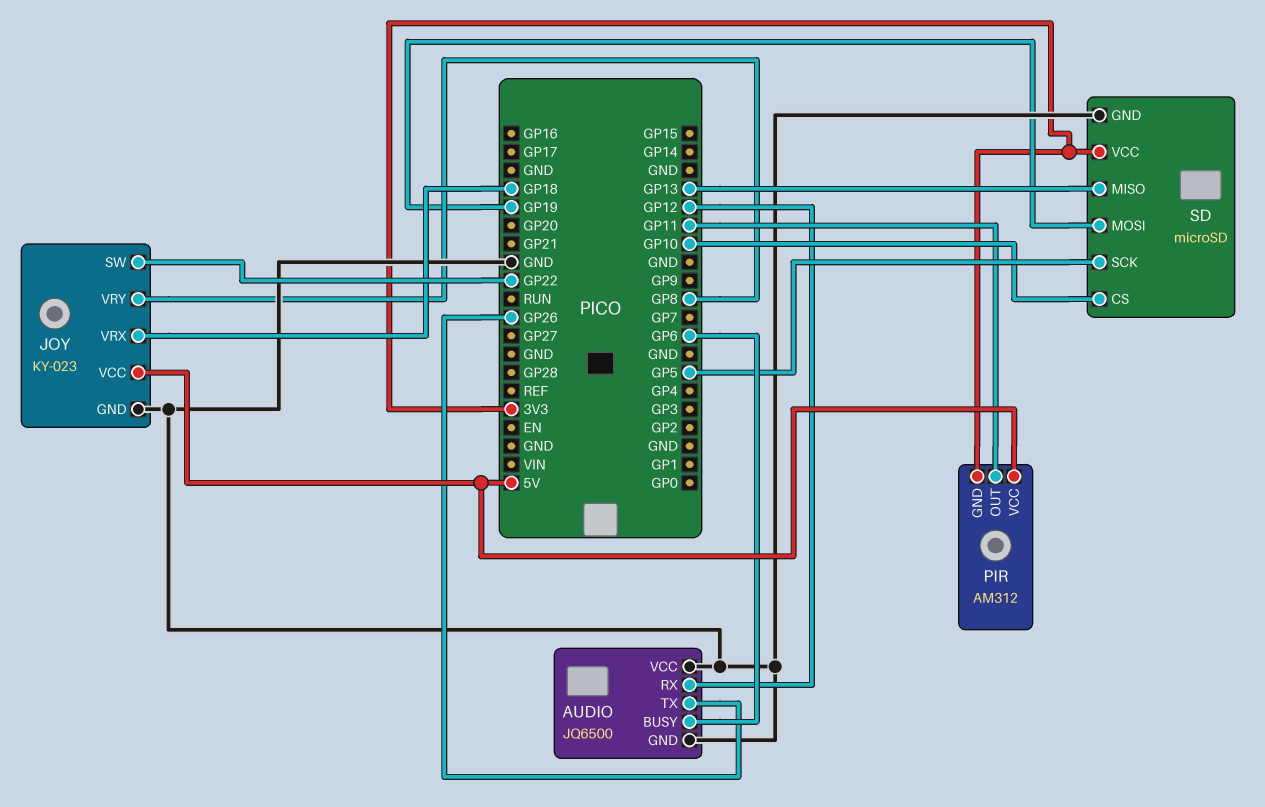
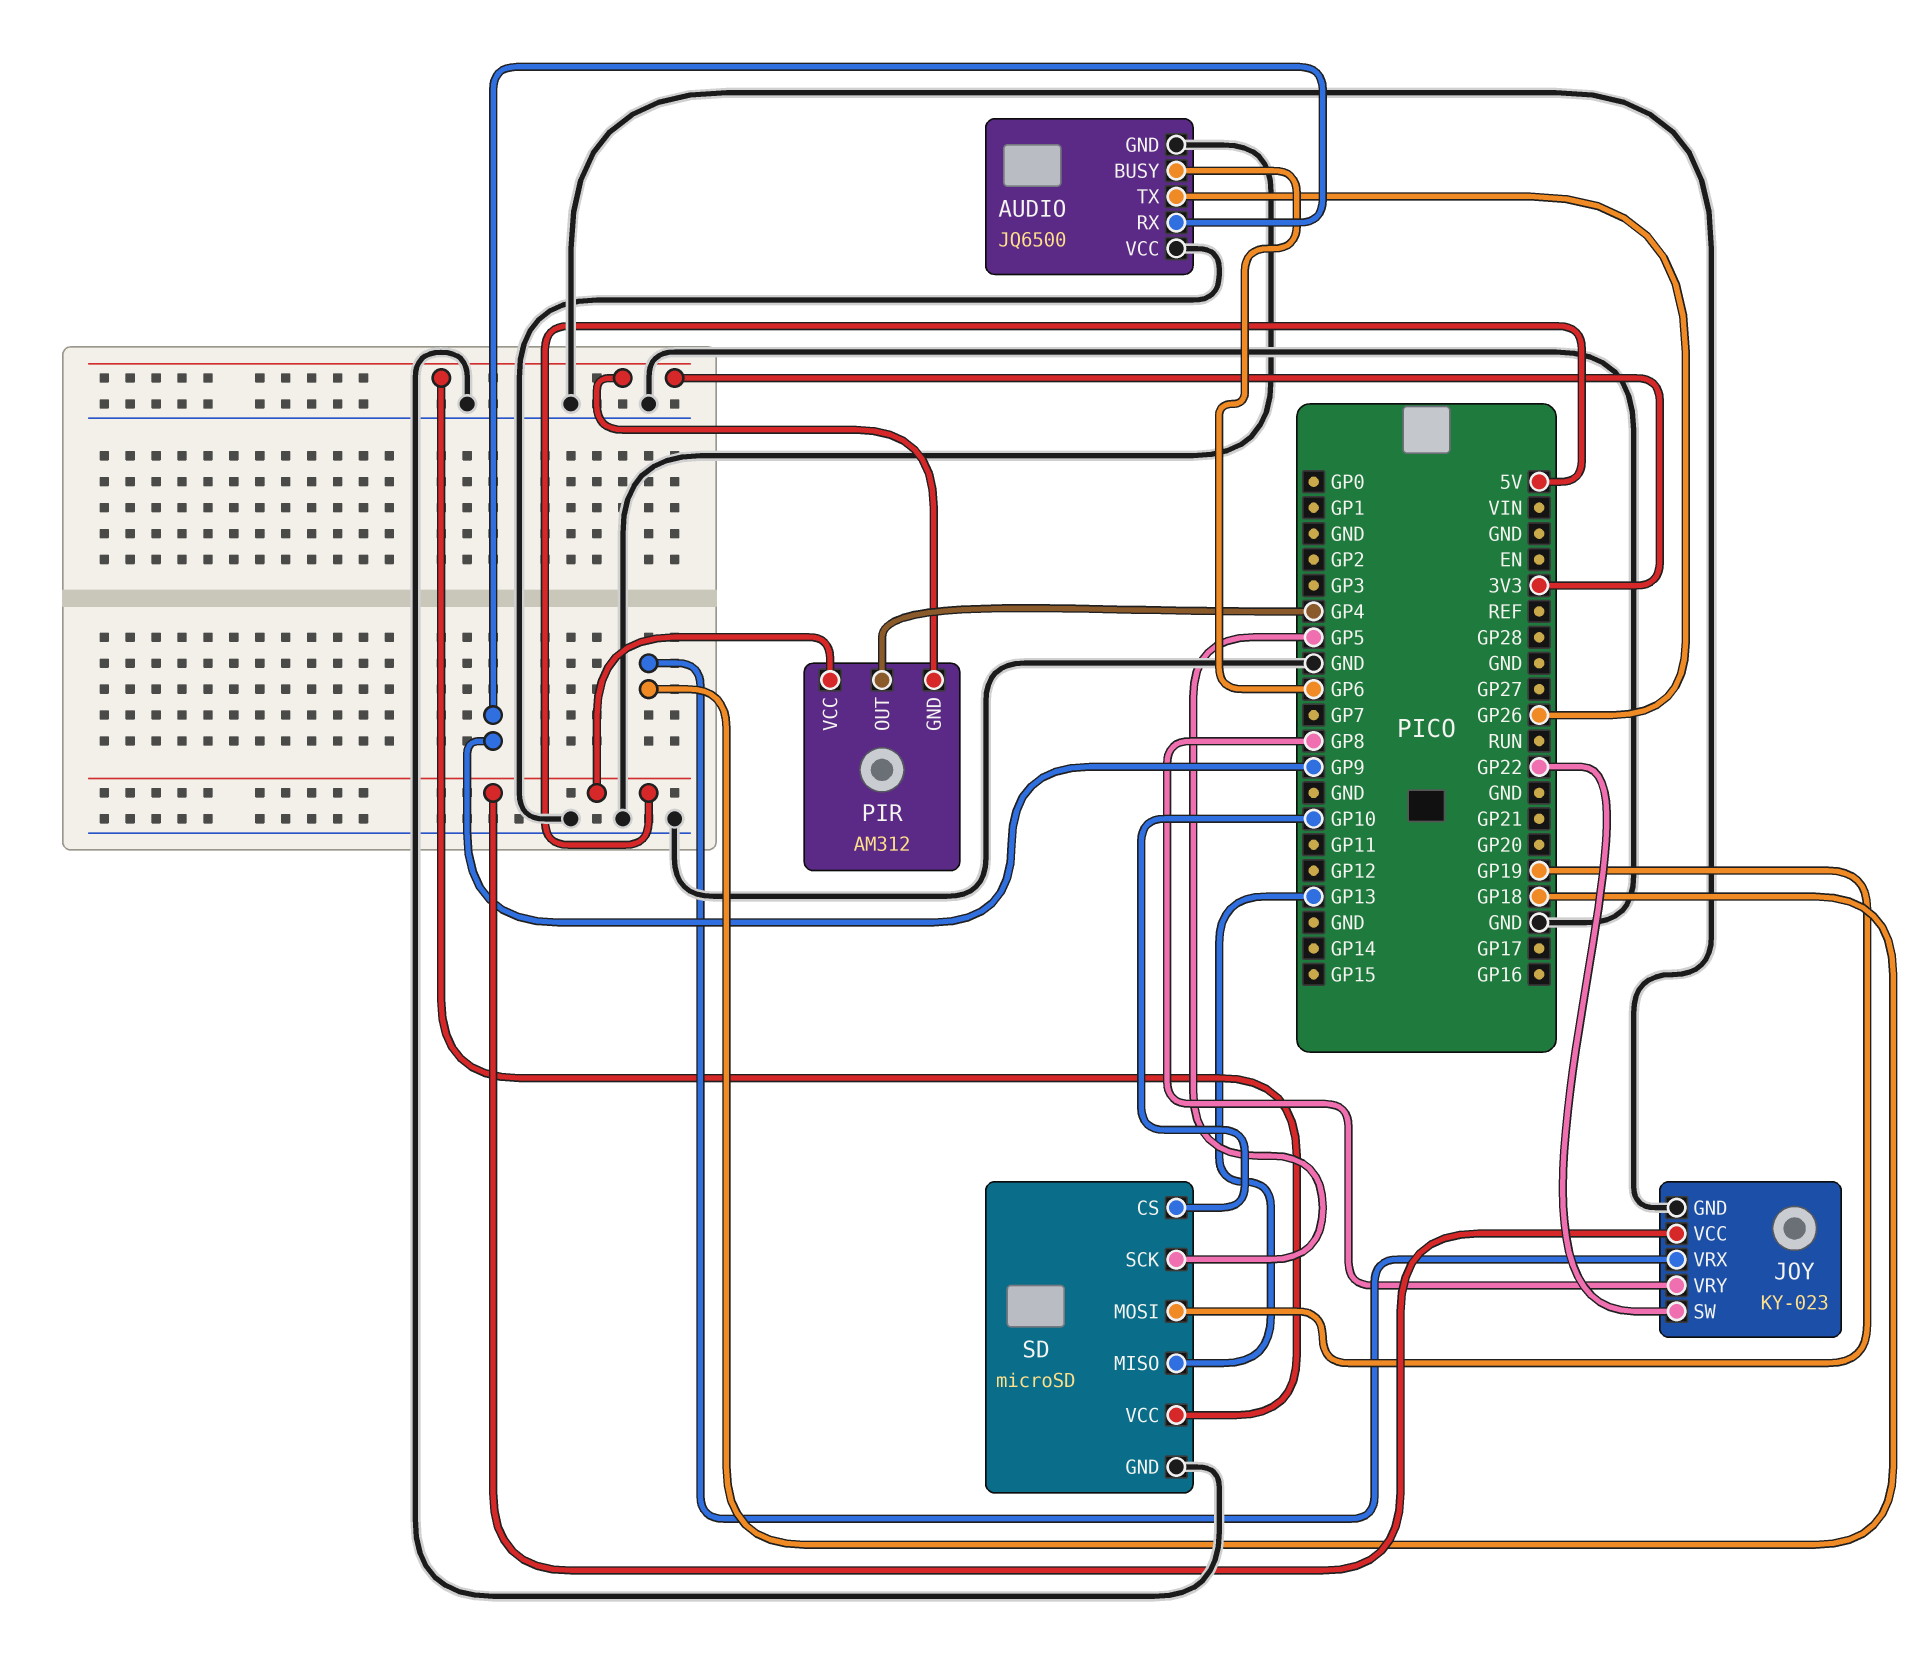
AUDIO pin RX: GP12 -> GP9
PIR pin OUT: GP11 -> GP4

